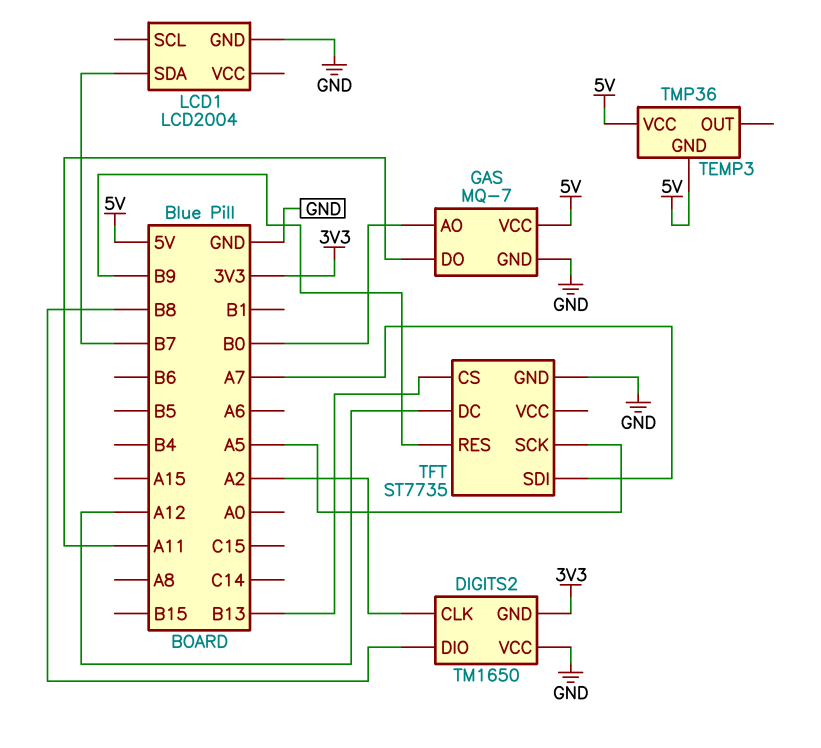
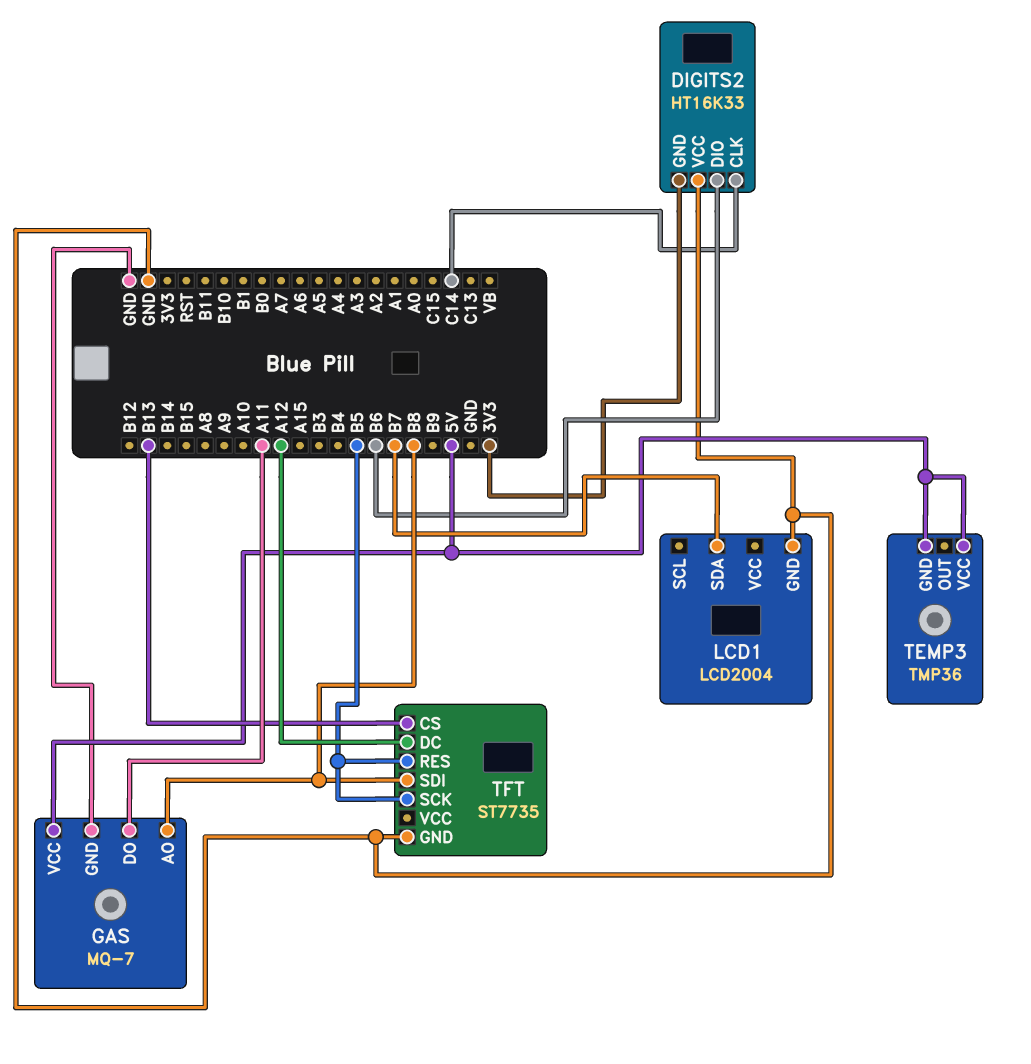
DIGITS2: TM1650 -> HT16K33
DIGITS2 pin CLK: A2 -> C14
DIGITS2 pin DIO: B8 -> B6
GAS pin AO: B0 -> B8
TFT pin RES: B9 -> B5
TFT pin SCK: A5 -> B5
TFT pin SDI: A7 -> B8

